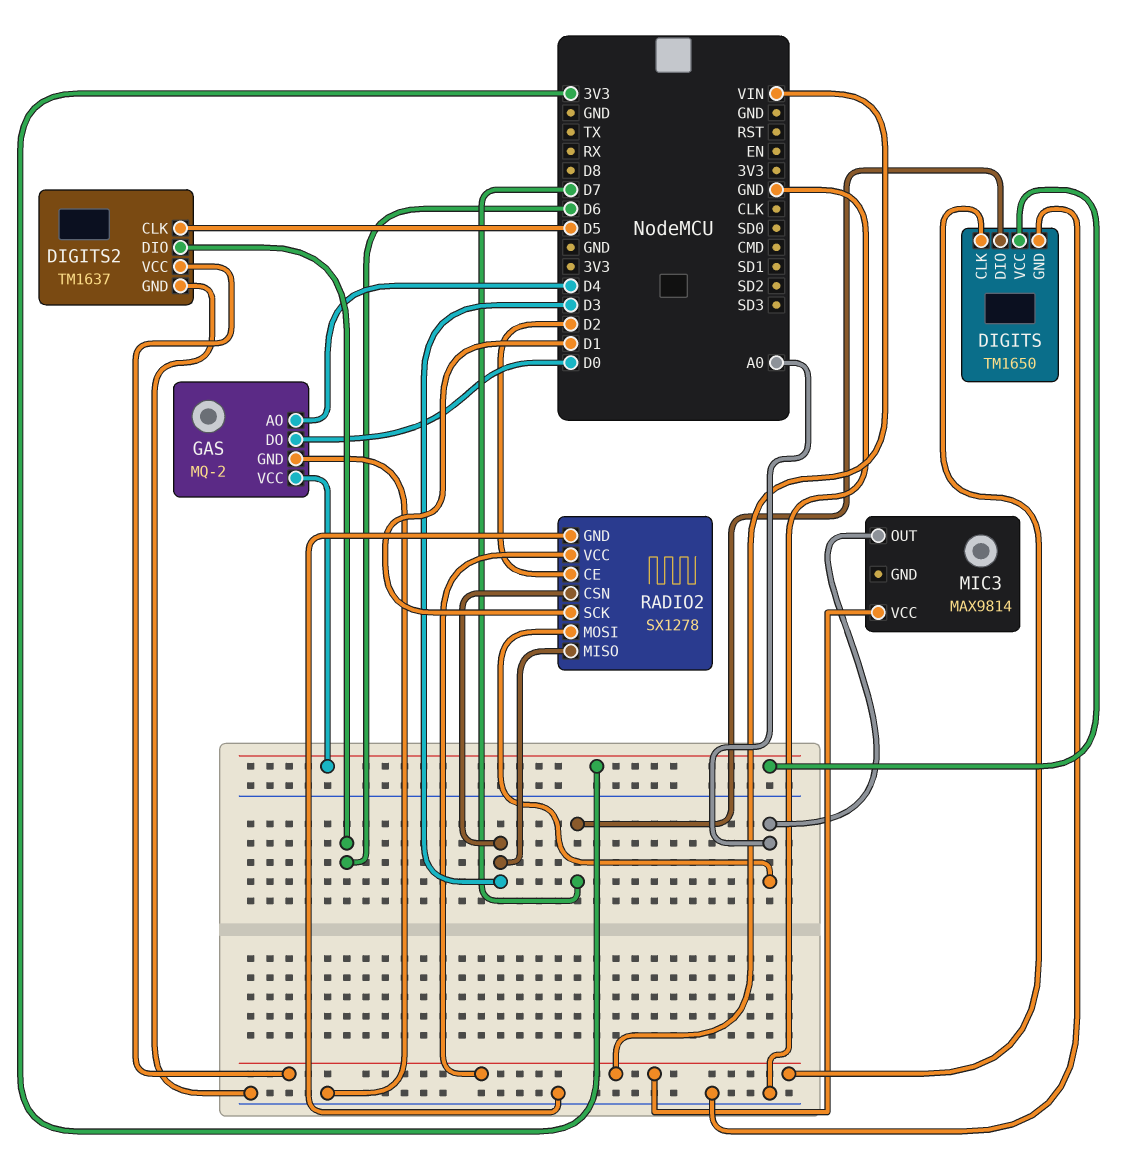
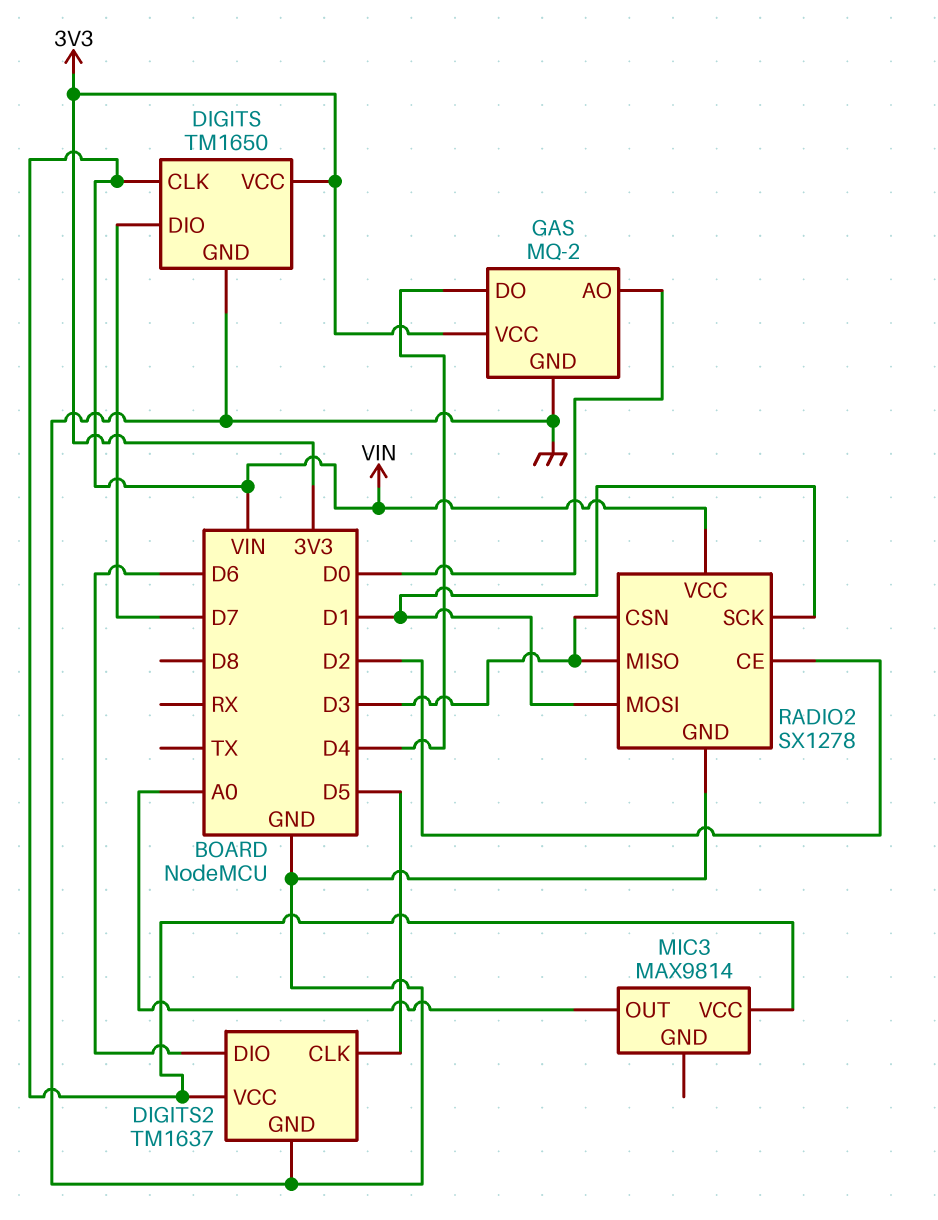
GAS pin AO: D4 -> D0
GAS pin DO: D0 -> D4
RADIO2 pin MOSI: A0 -> D1

